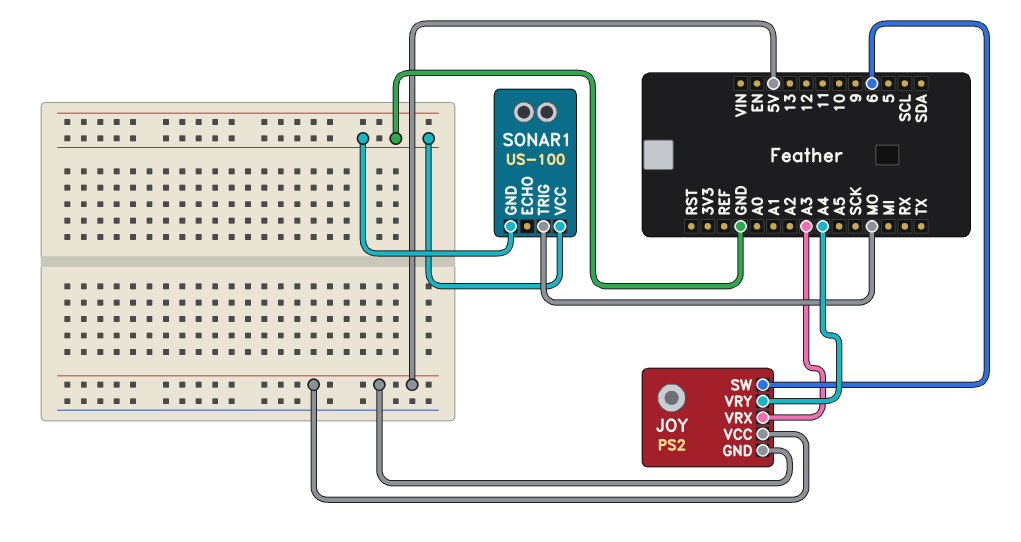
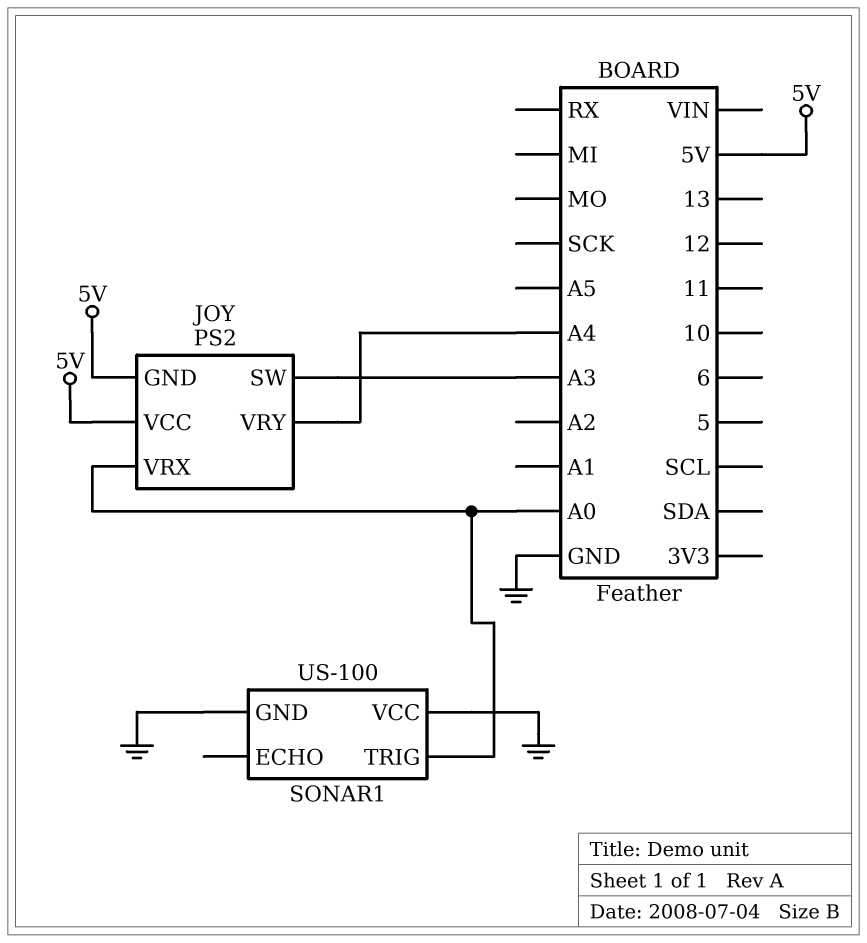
JOY pin SW: 6 -> A3
JOY pin VRX: A3 -> A0
SONAR1 pin TRIG: MO -> A0

